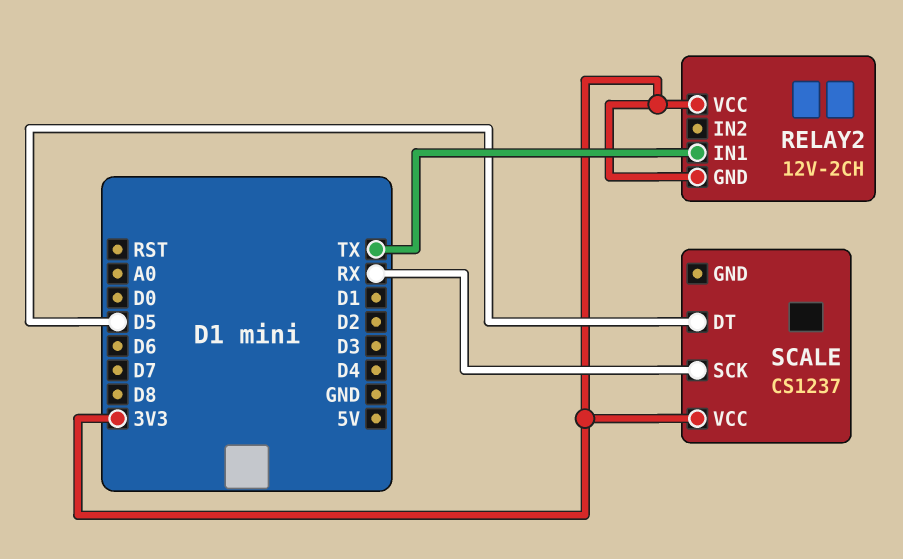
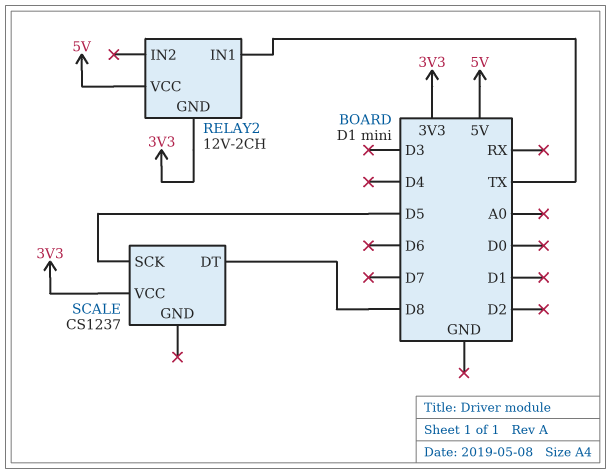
RELAY2 pin VCC: 3V3 -> 5V
SCALE pin DT: D5 -> D8
SCALE pin SCK: RX -> D5

